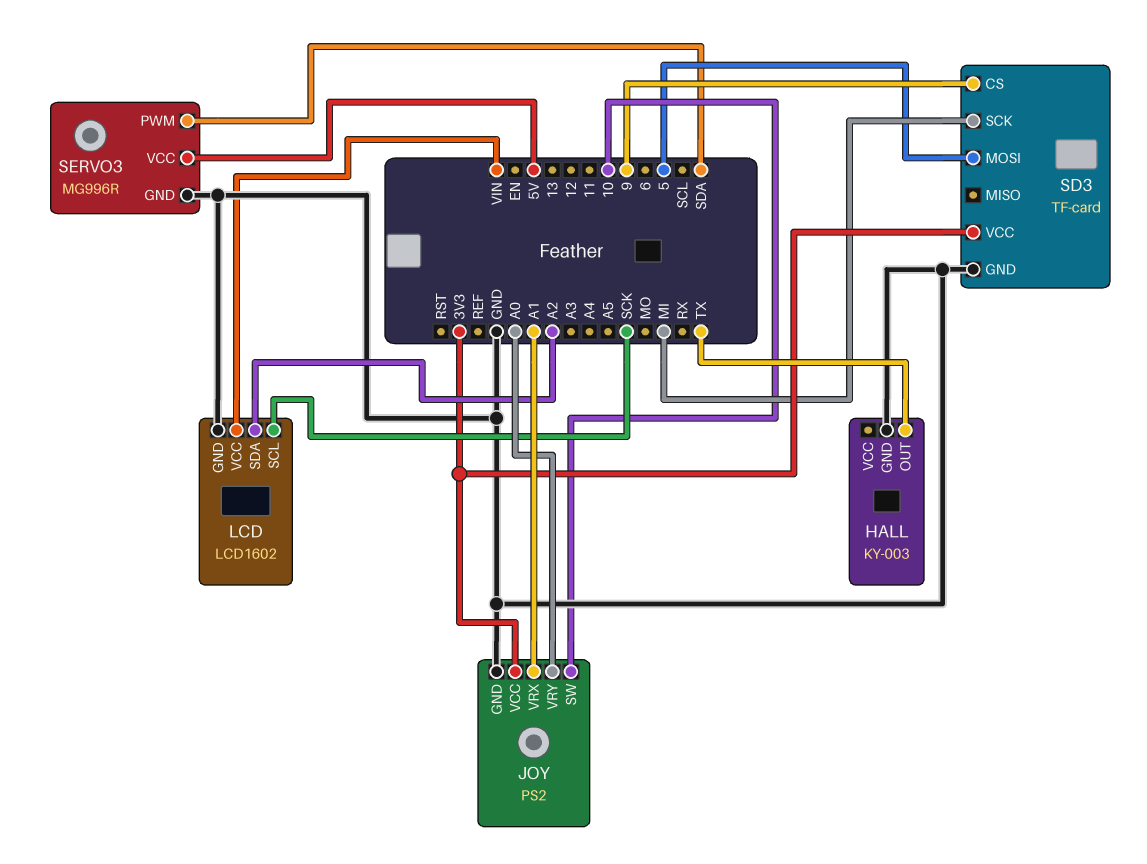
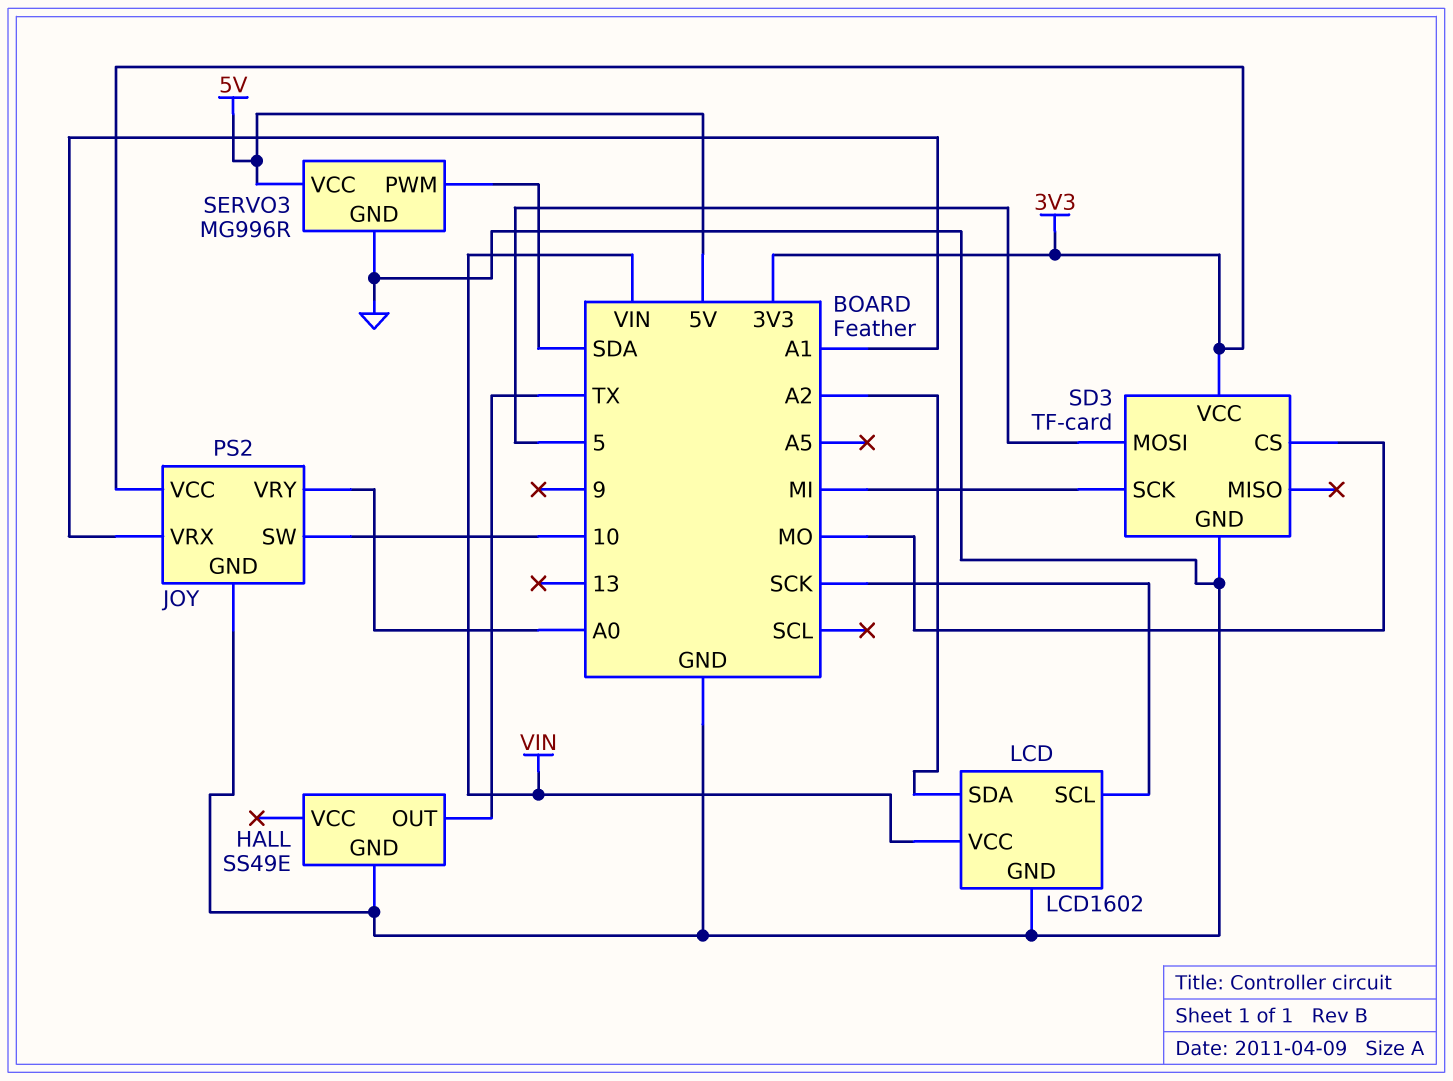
HALL: KY-003 -> SS49E
SD3 pin CS: 9 -> MO

